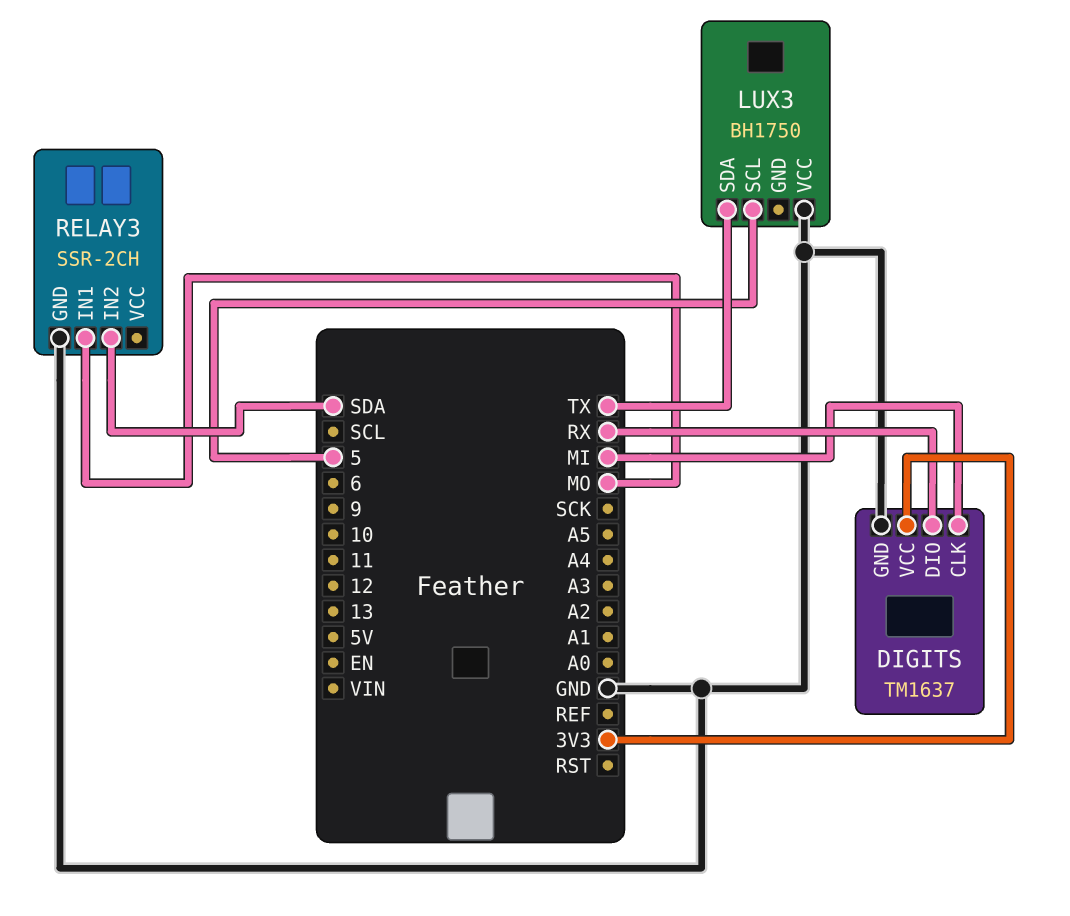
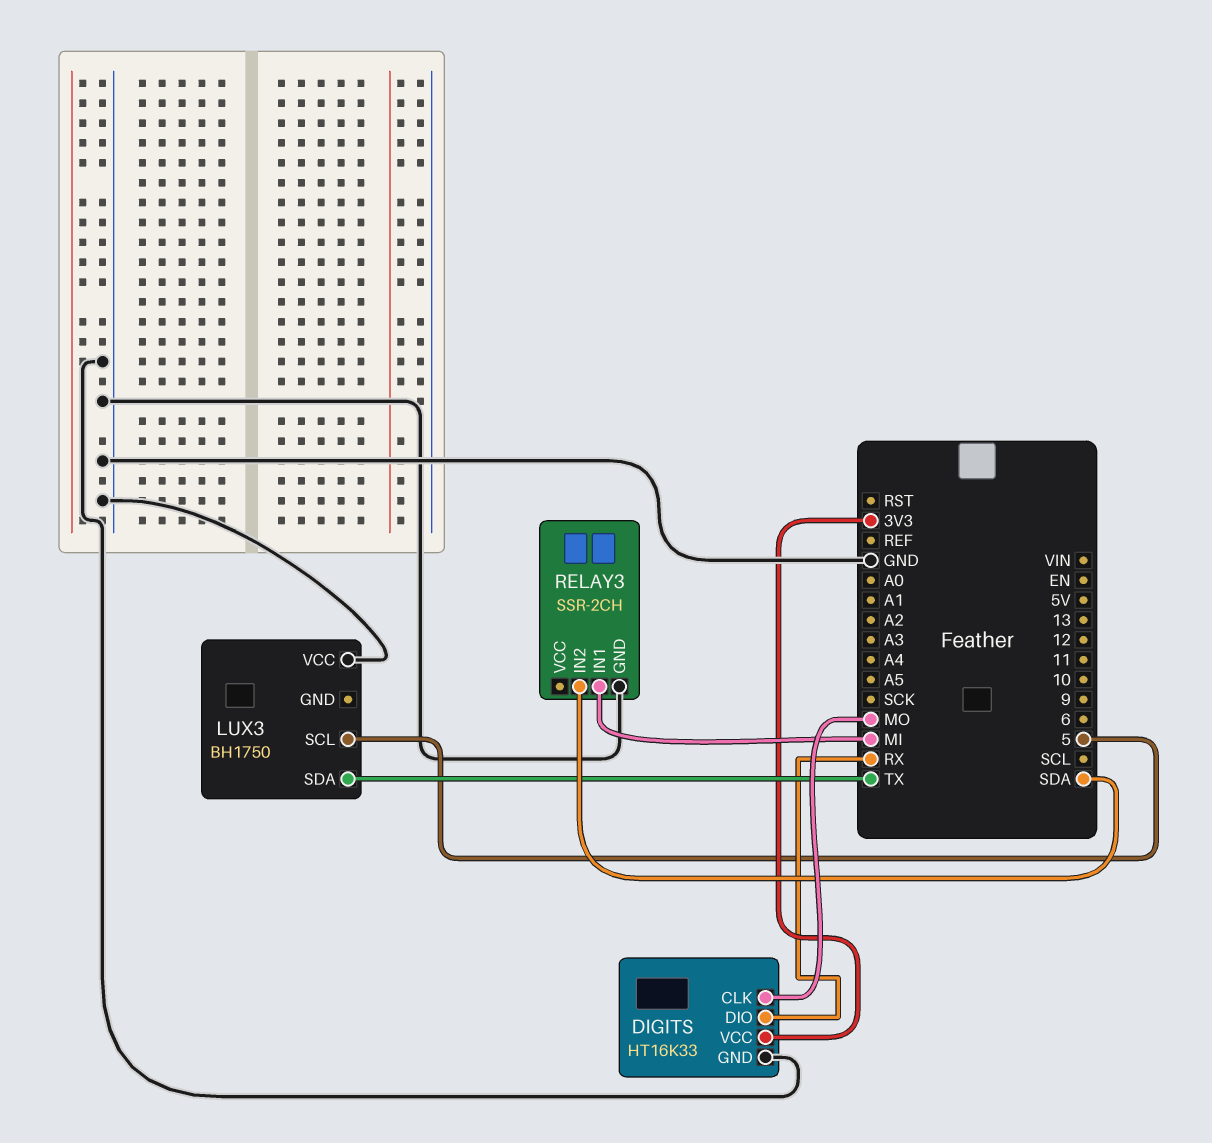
DIGITS: TM1637 -> HT16K33
DIGITS pin CLK: MI -> MO
RELAY3 pin IN1: MO -> MI

